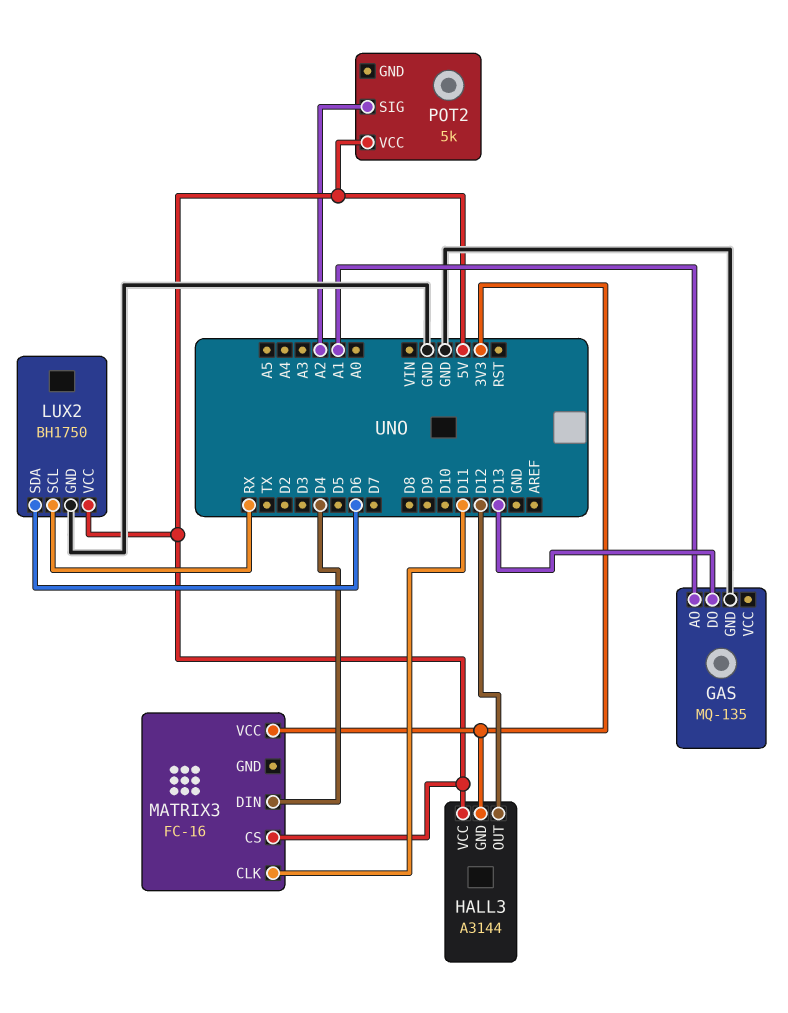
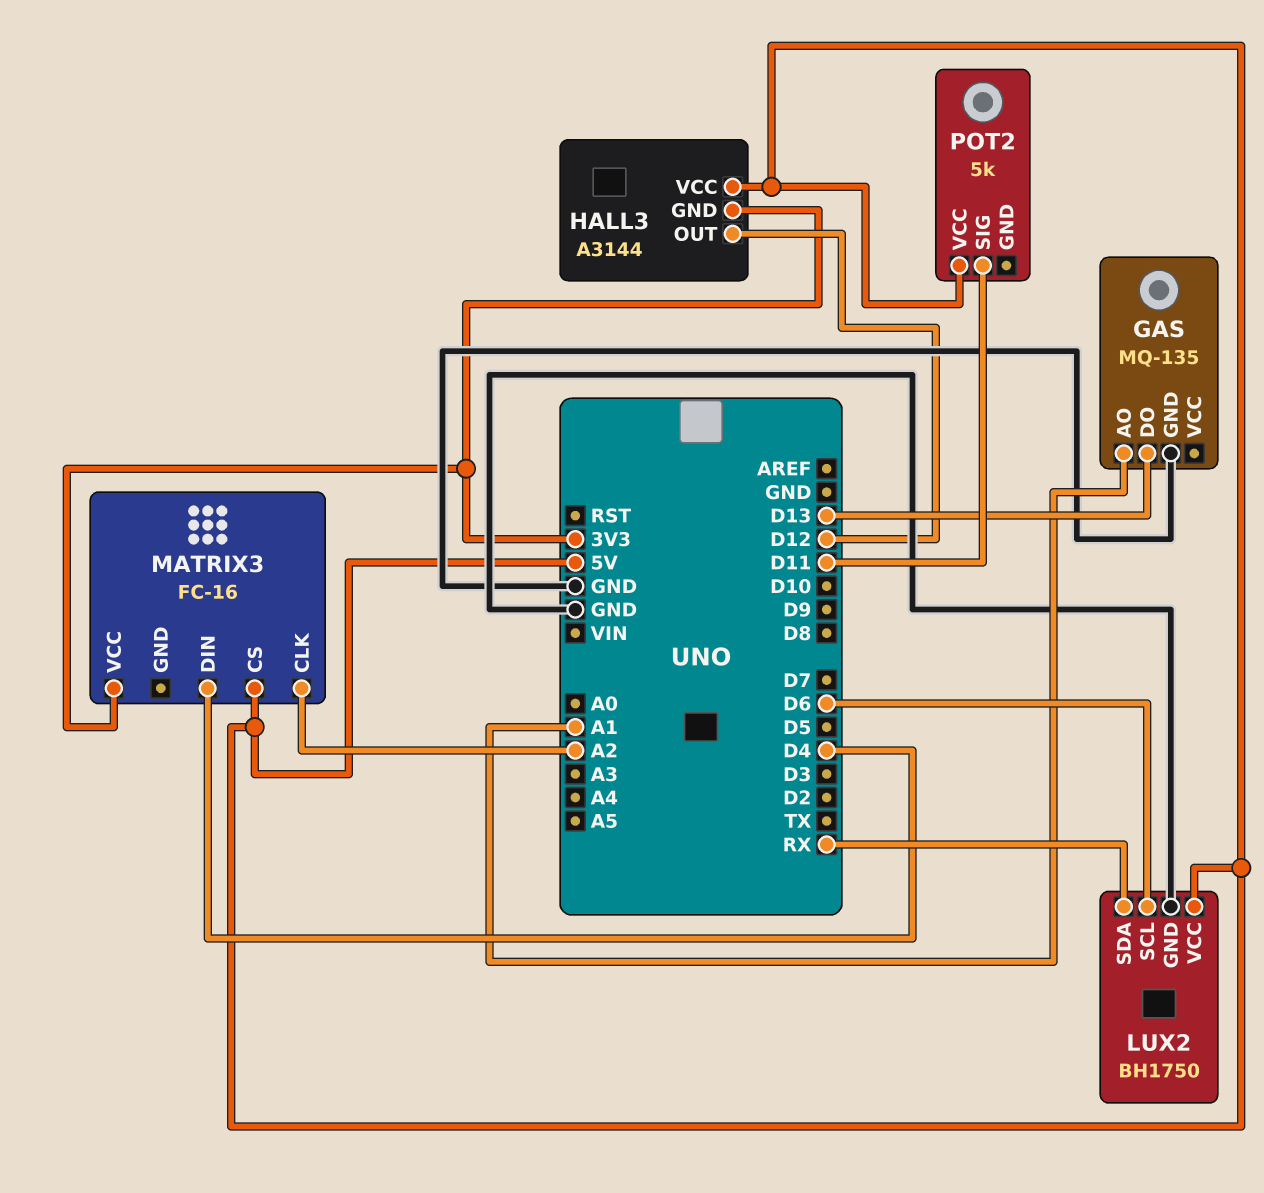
LUX2 pin SCL: RX -> D6
LUX2 pin SDA: D6 -> RX
MATRIX3 pin CLK: D11 -> A2
POT2 pin SIG: A2 -> D11

